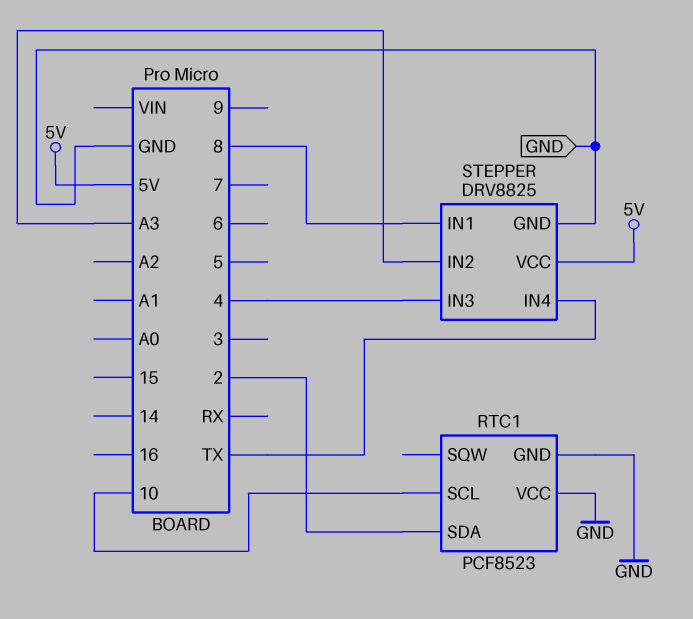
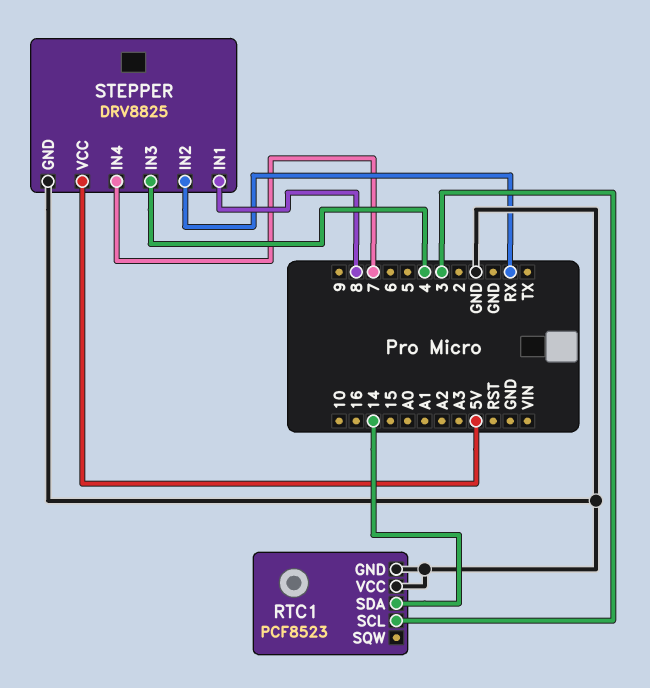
RTC1 pin SCL: 10 -> 3
RTC1 pin SDA: 2 -> 14
STEPPER pin IN2: A3 -> RX
STEPPER pin IN4: TX -> 7

